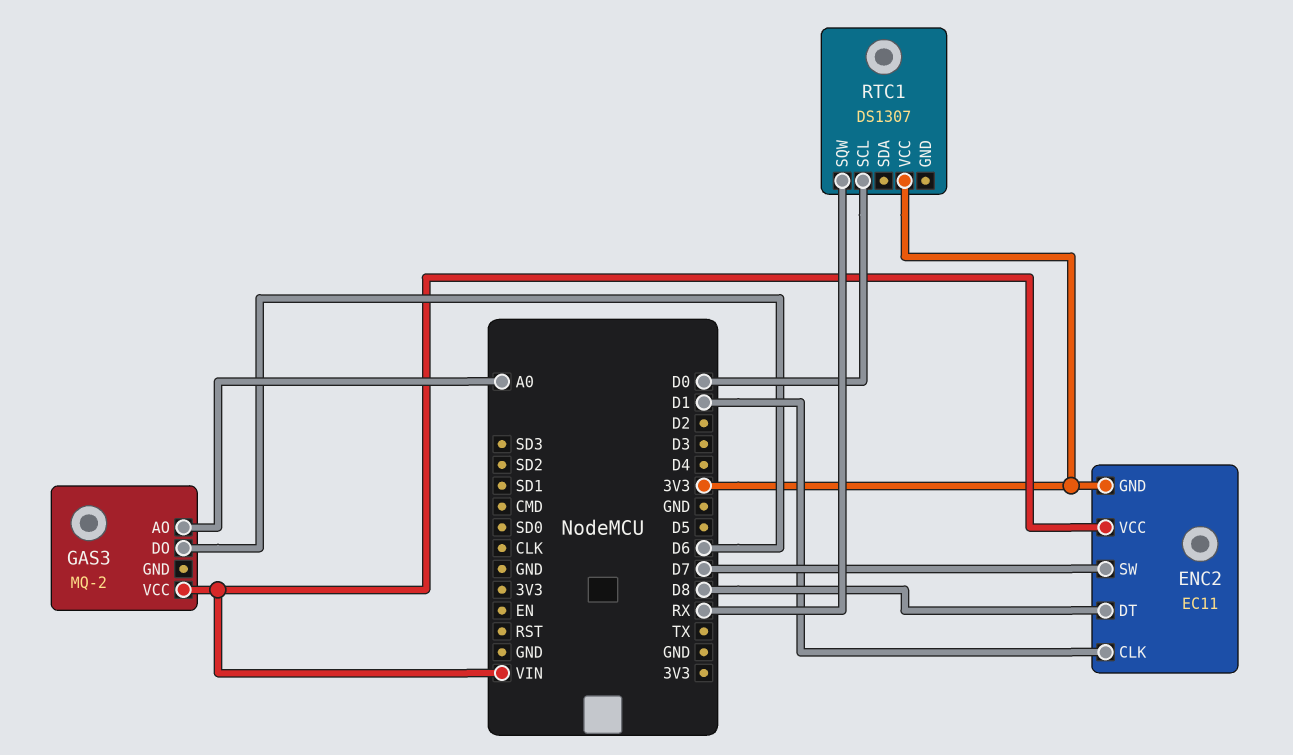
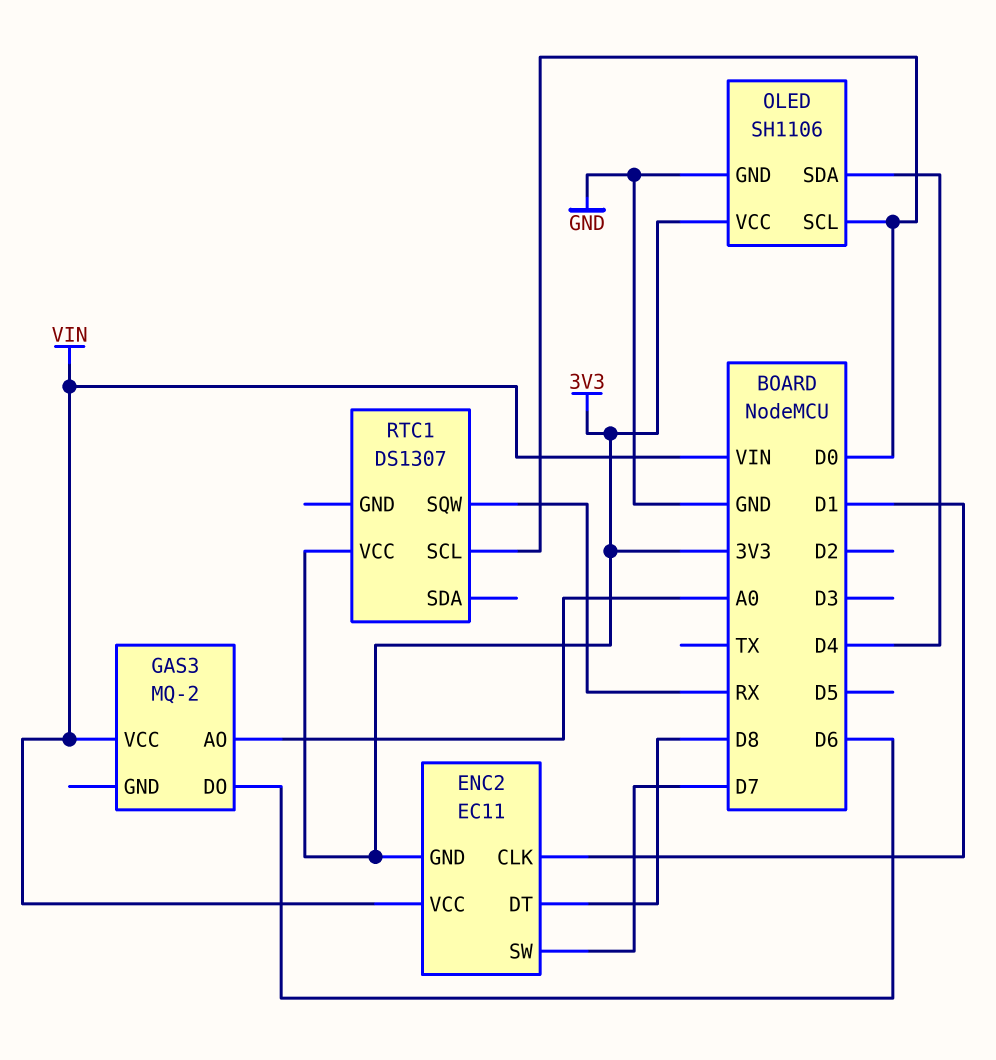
OLED: none -> SH1106
OLED pin GND: none -> GND
OLED pin SCL: none -> D0
OLED pin SDA: none -> D4
OLED pin VCC: none -> 3V3

